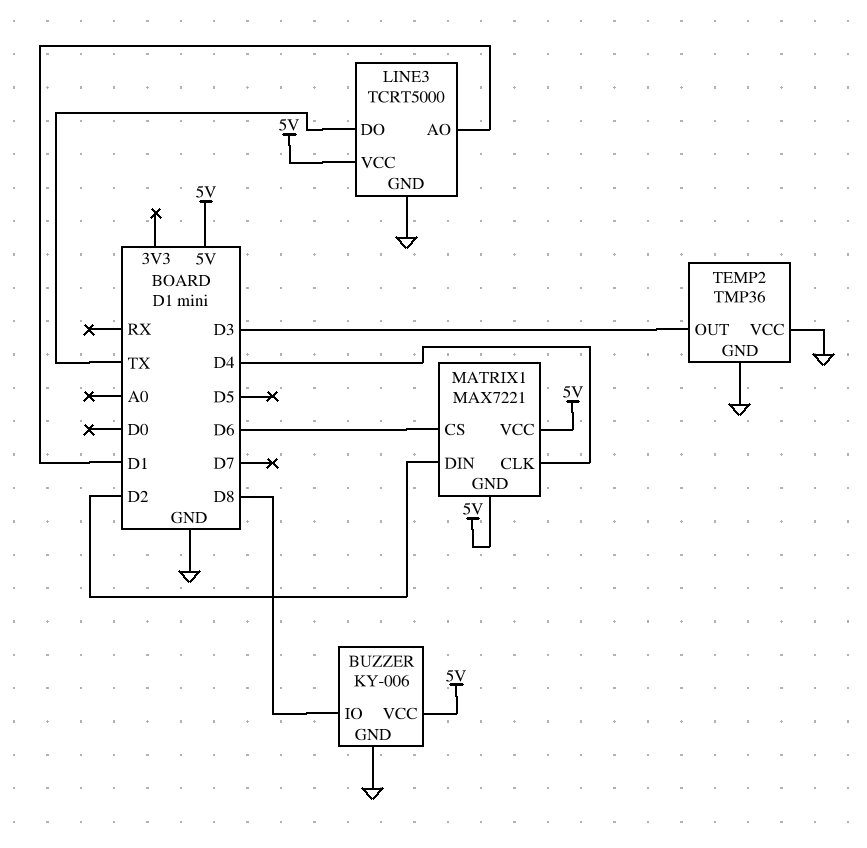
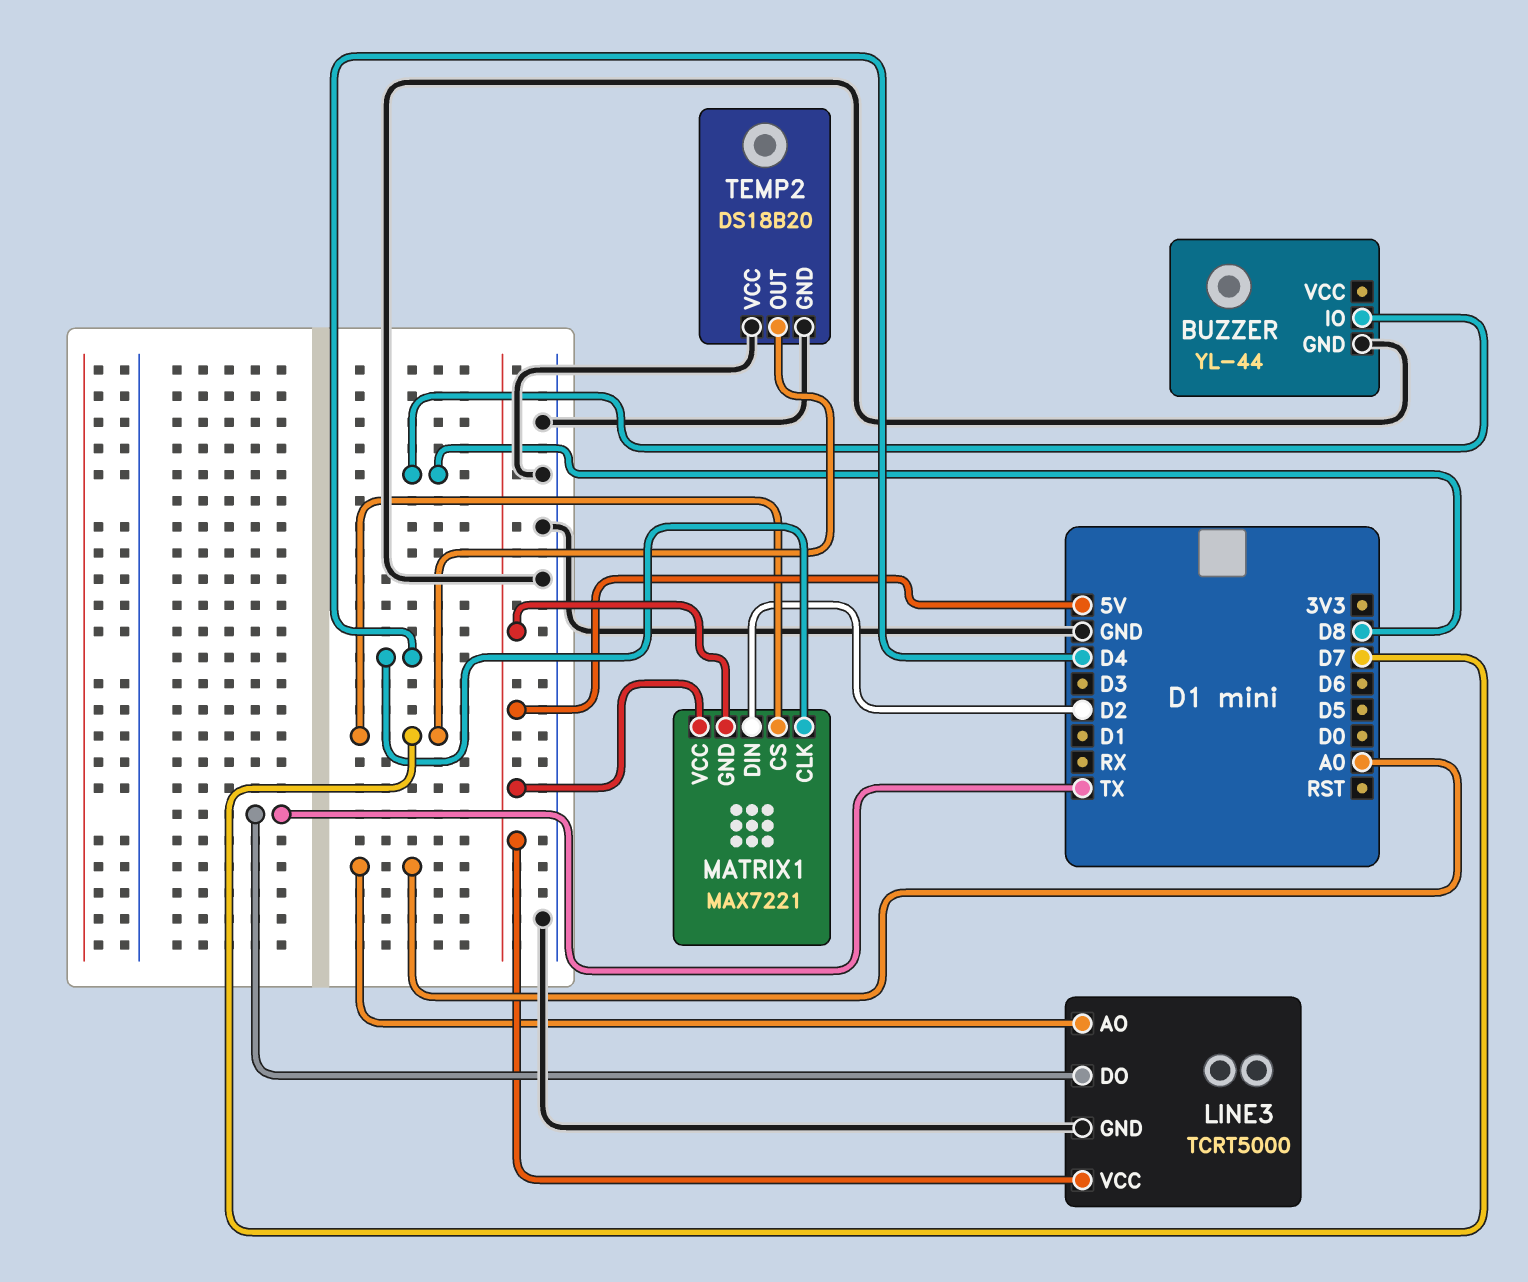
BUZZER: KY-006 -> YL-44
BUZZER pin VCC: 5V -> none
LINE3 pin AO: D1 -> A0
MATRIX1 pin CS: D6 -> D7
TEMP2: TMP36 -> DS18B20
TEMP2 pin OUT: D3 -> D7

